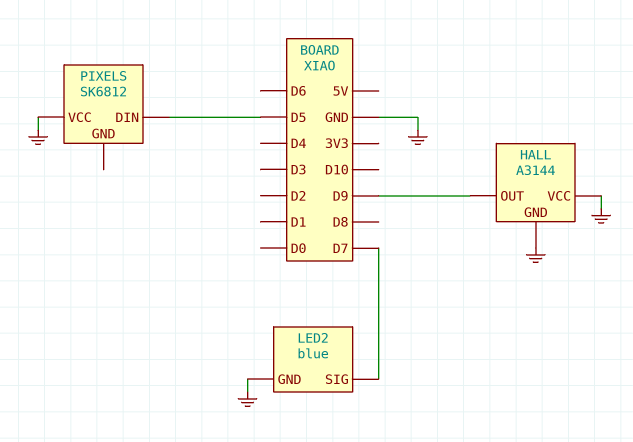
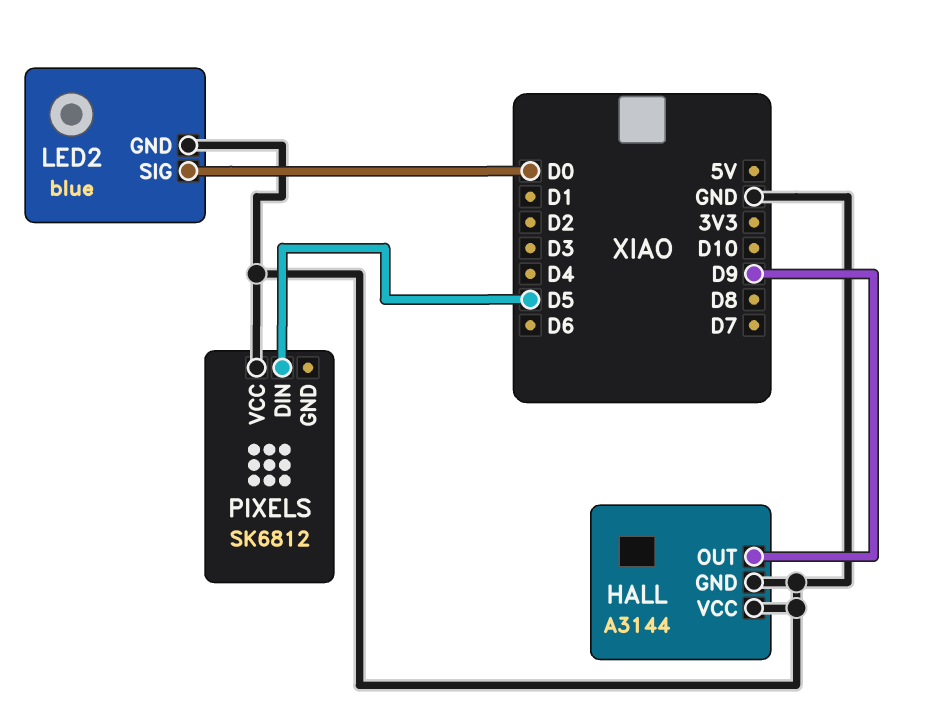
LED2 pin SIG: D7 -> D0

